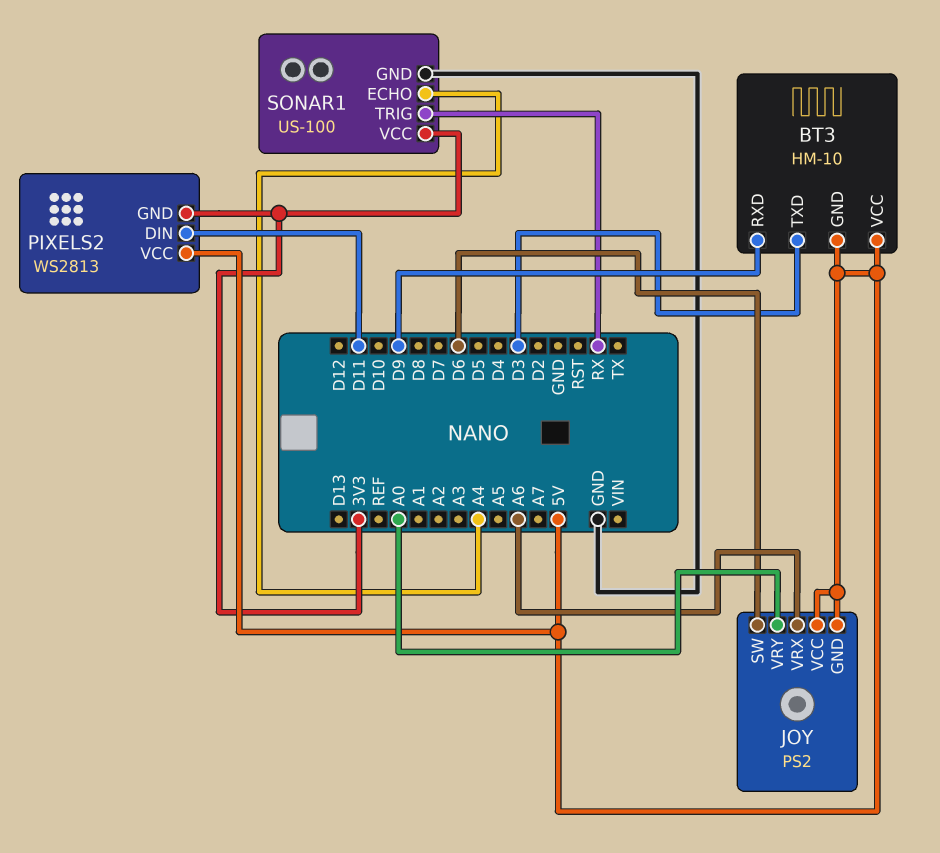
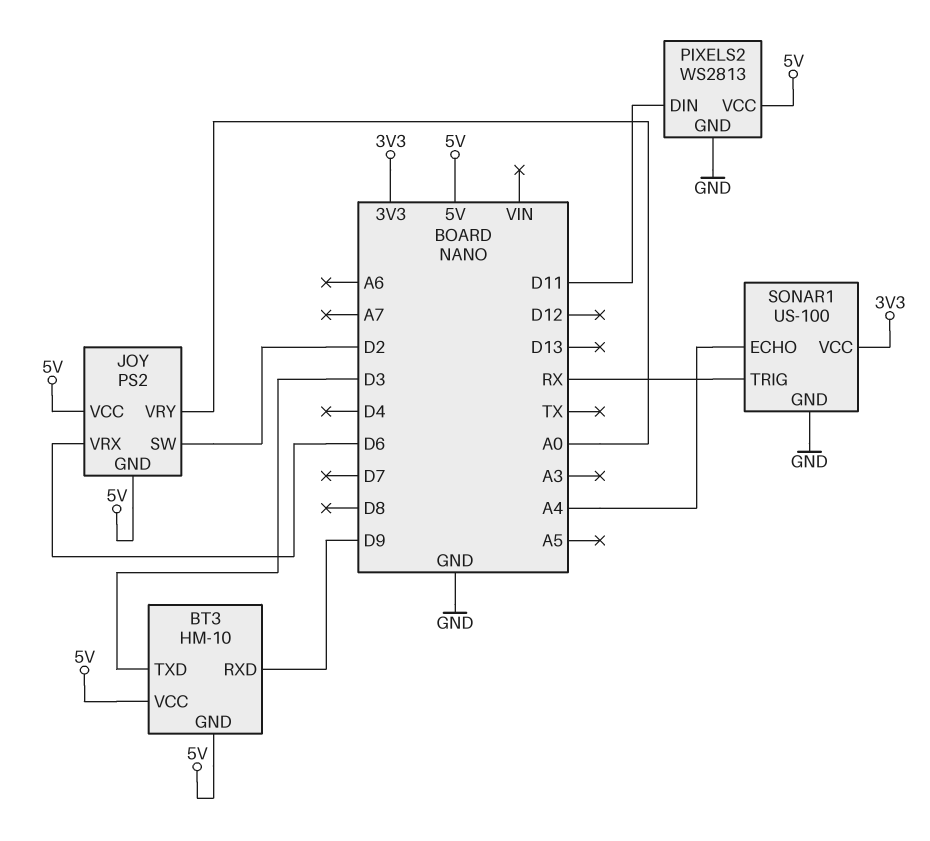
JOY pin SW: D6 -> D2
JOY pin VRX: A6 -> D6
PIXELS2 pin GND: 3V3 -> GND

